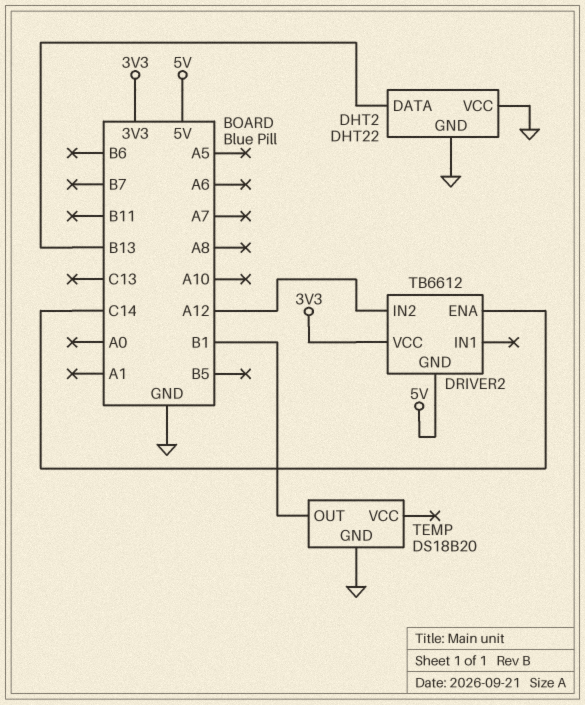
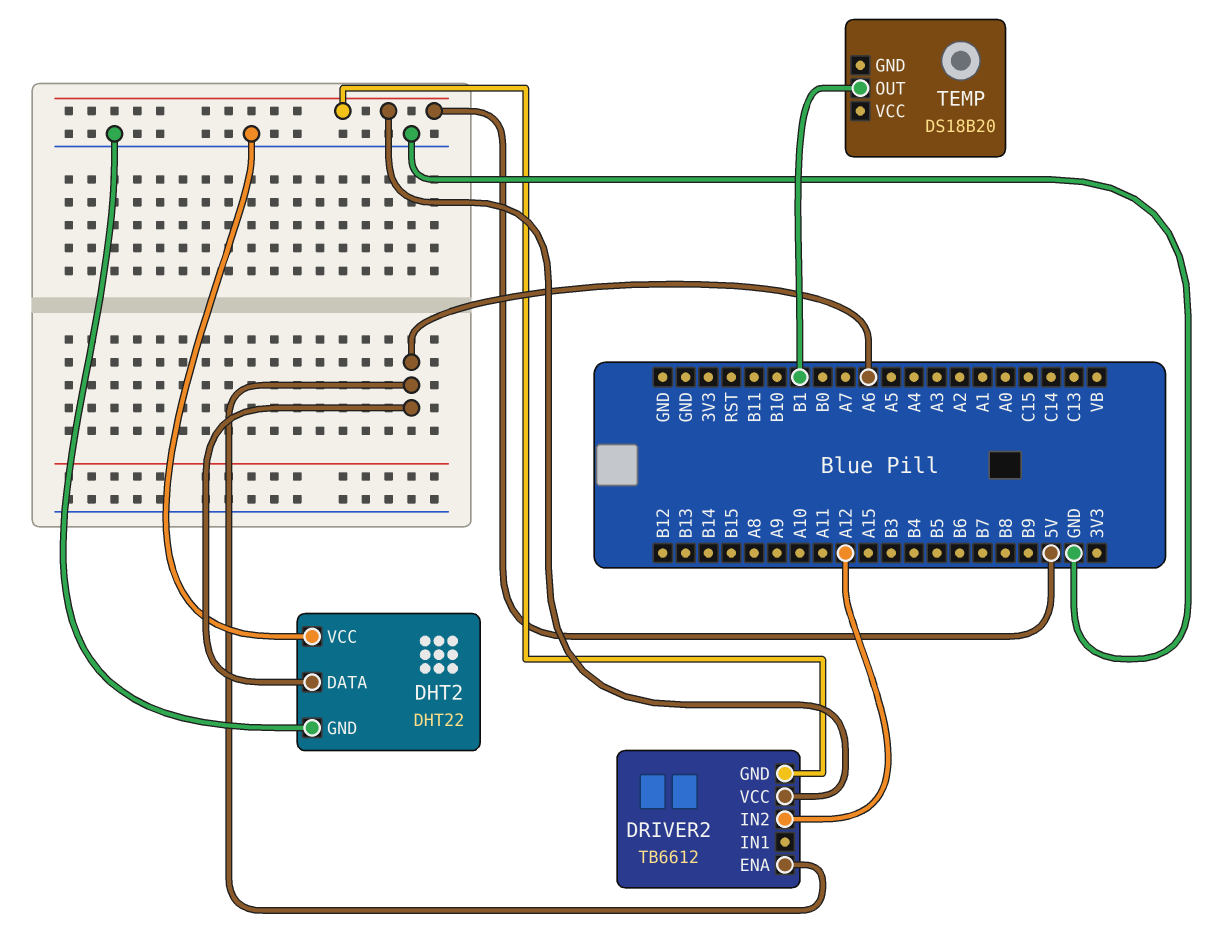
DHT2 pin DATA: B13 -> A6
DRIVER2 pin ENA: C14 -> A6
DRIVER2 pin VCC: 3V3 -> 5V
TEMP pin GND: GND -> none

